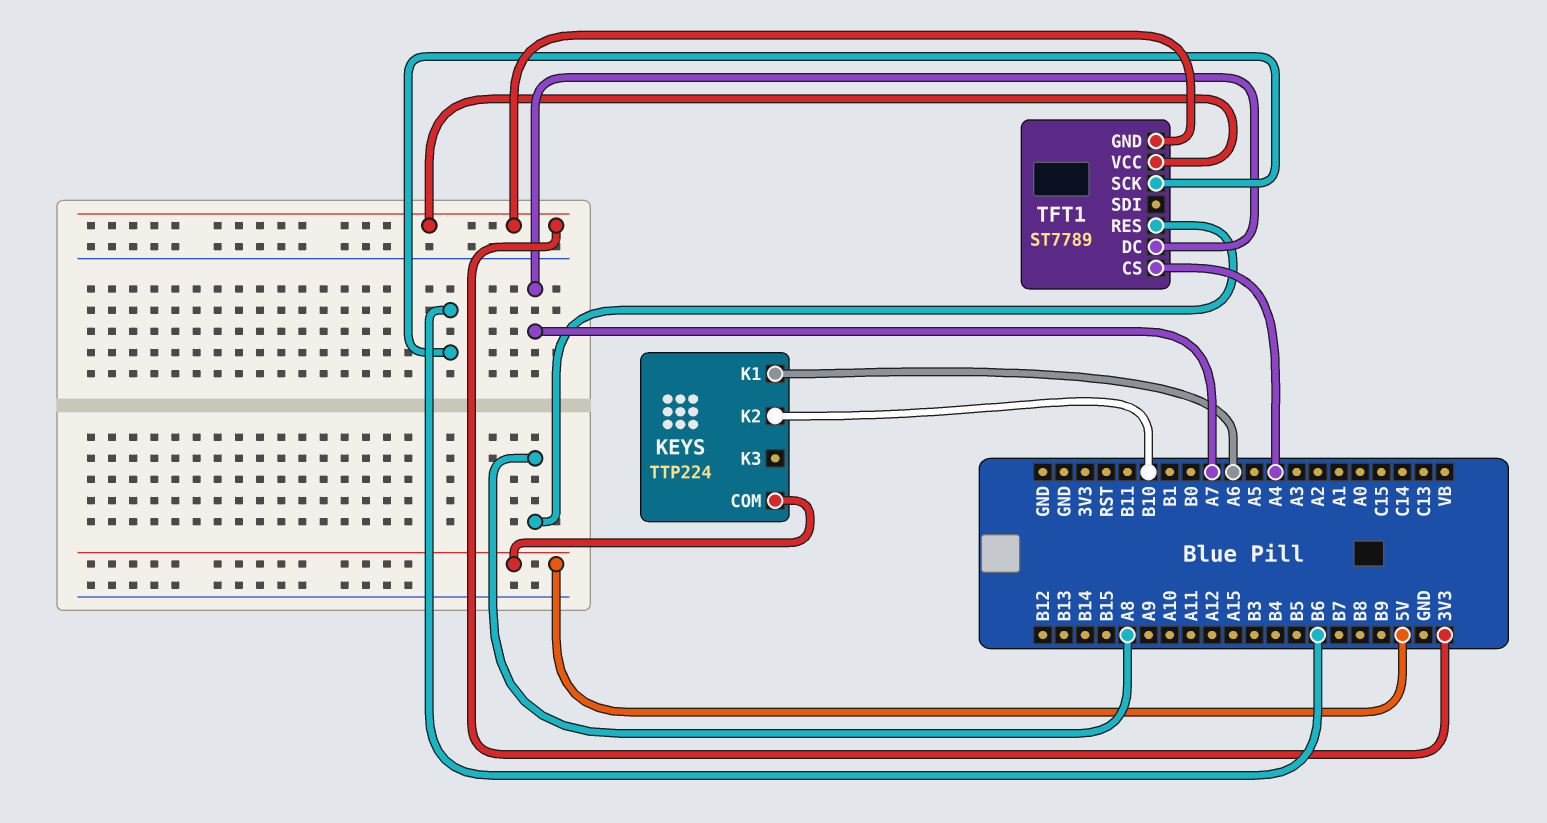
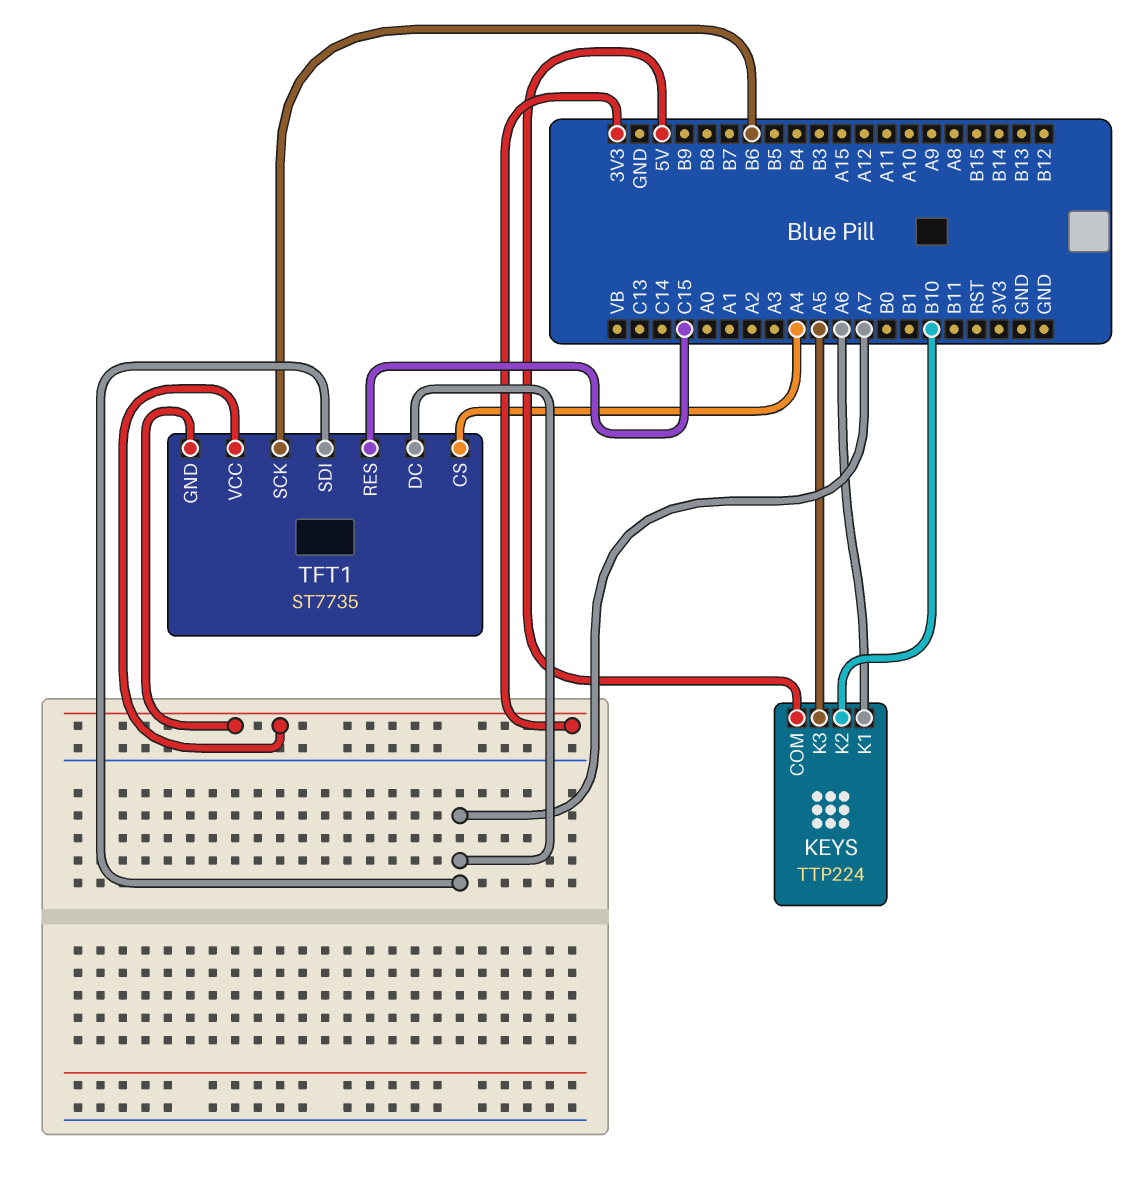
KEYS pin K3: none -> A5
TFT1: ST7789 -> ST7735
TFT1 pin RES: A8 -> C15
TFT1 pin SDI: none -> A7

